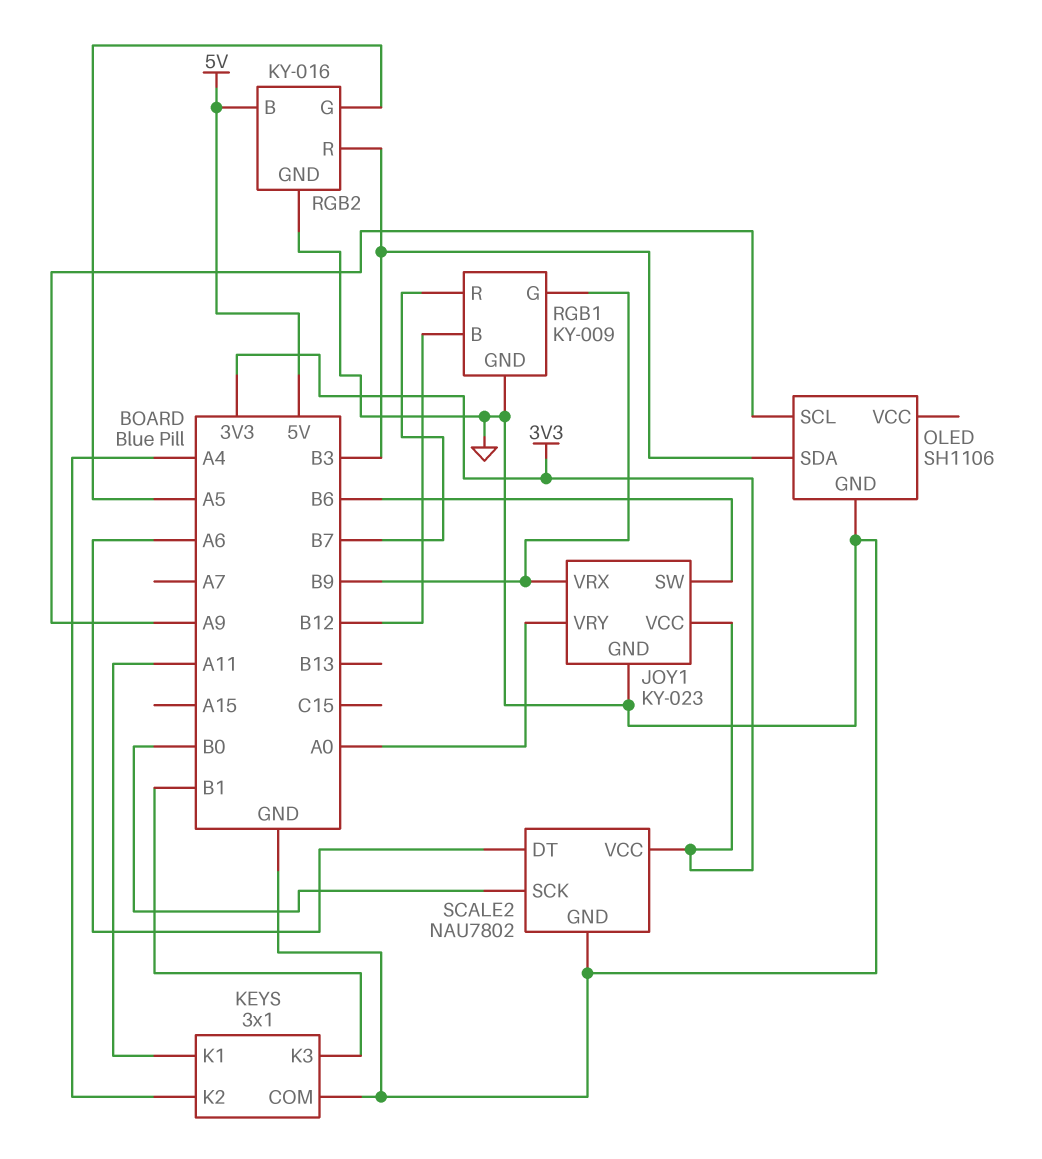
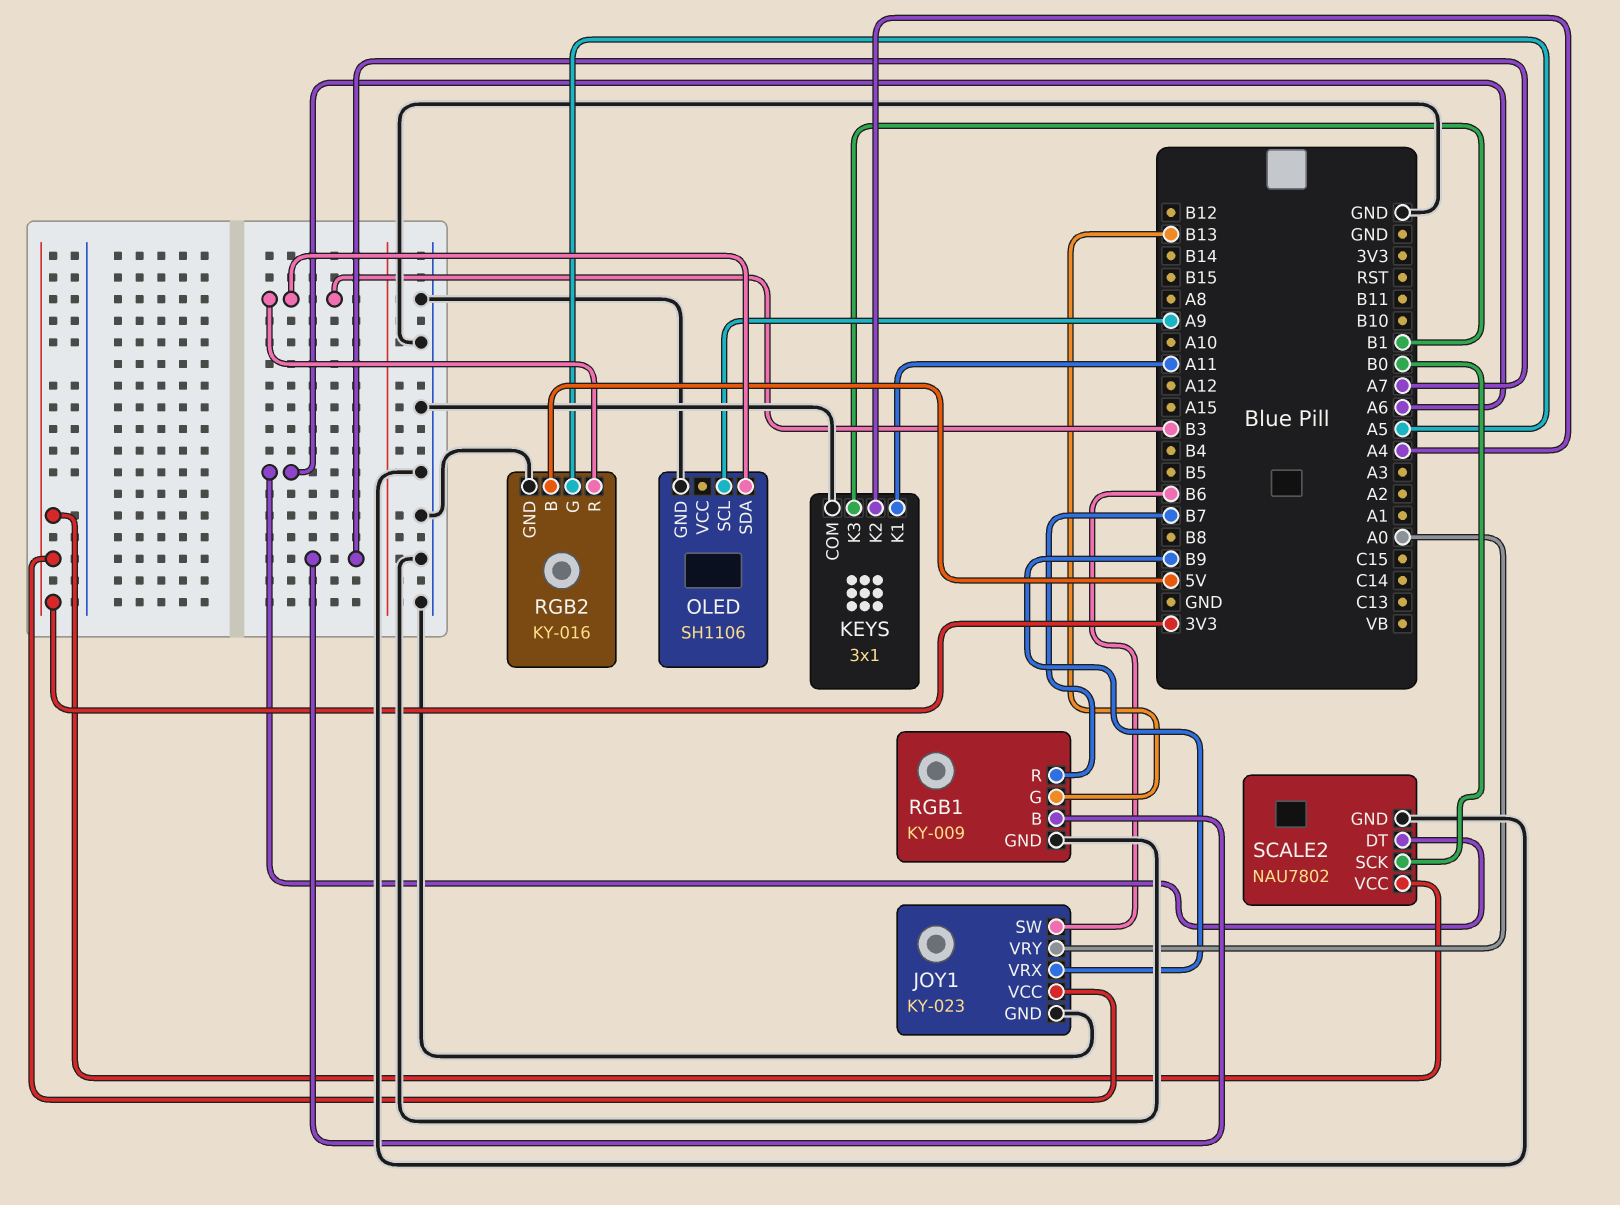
RGB1 pin B: B12 -> A7
RGB1 pin G: B9 -> B13

